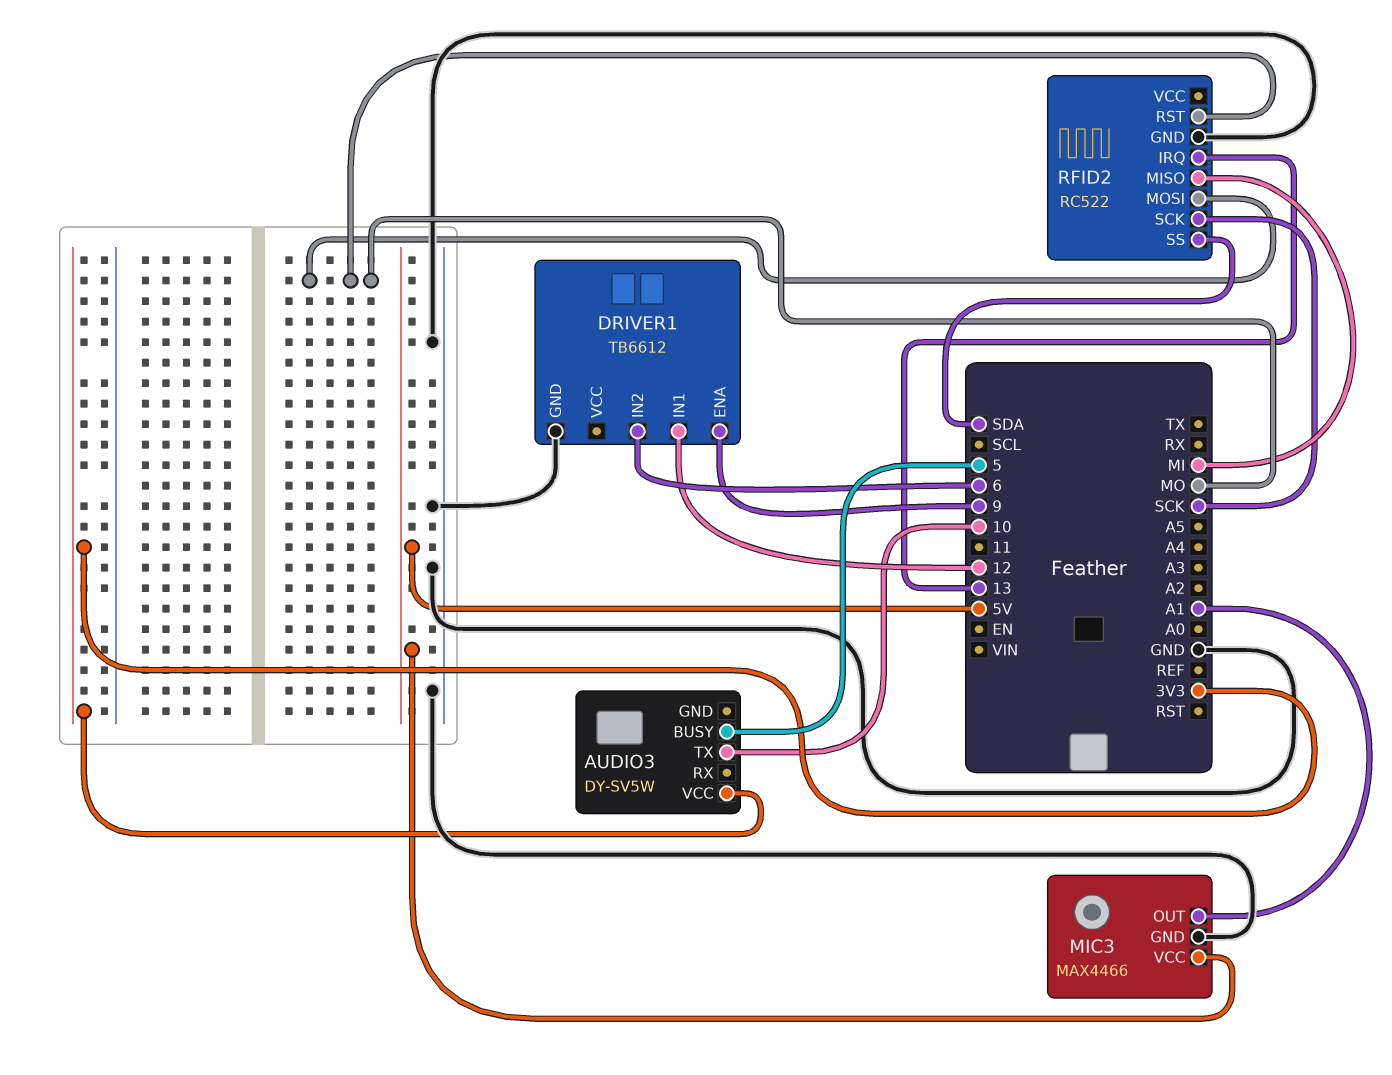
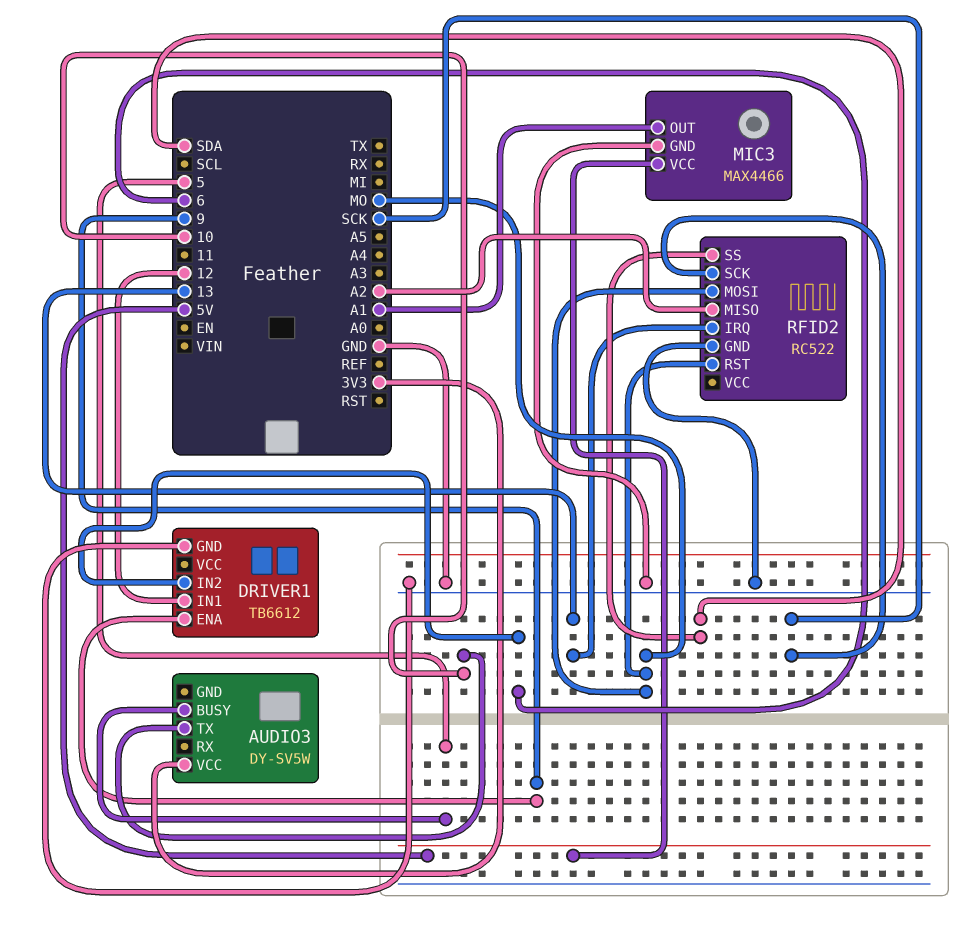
RFID2 pin MISO: MI -> A2

